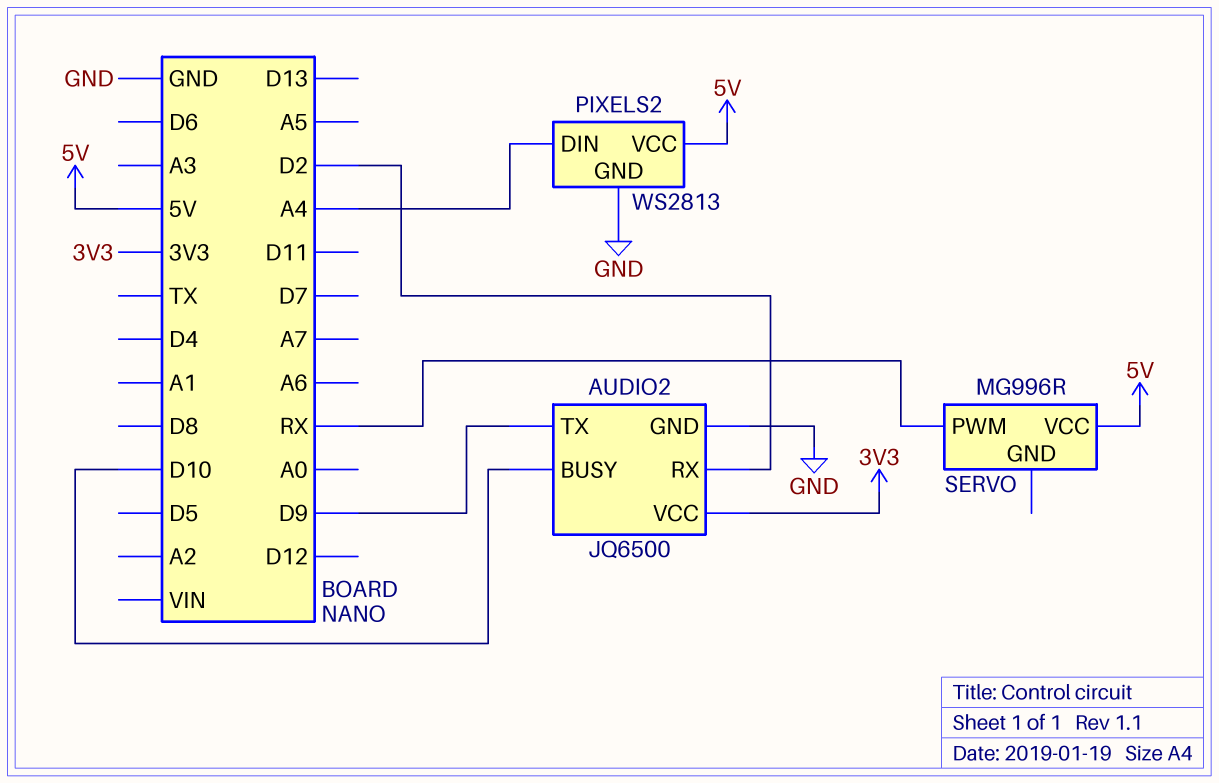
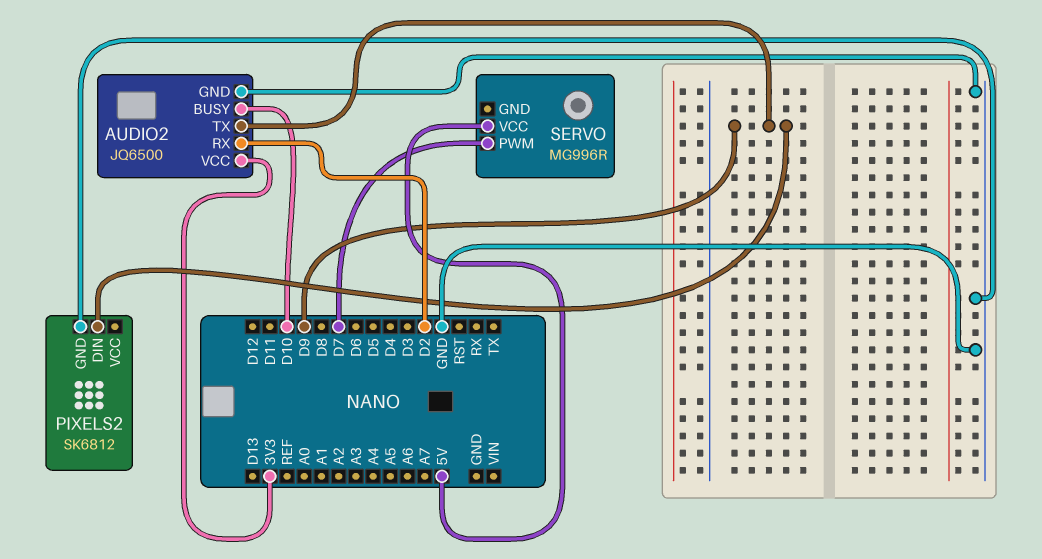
PIXELS2: WS2813 -> SK6812
PIXELS2 pin DIN: A4 -> D9
PIXELS2 pin VCC: 5V -> none
SERVO pin PWM: RX -> D7

